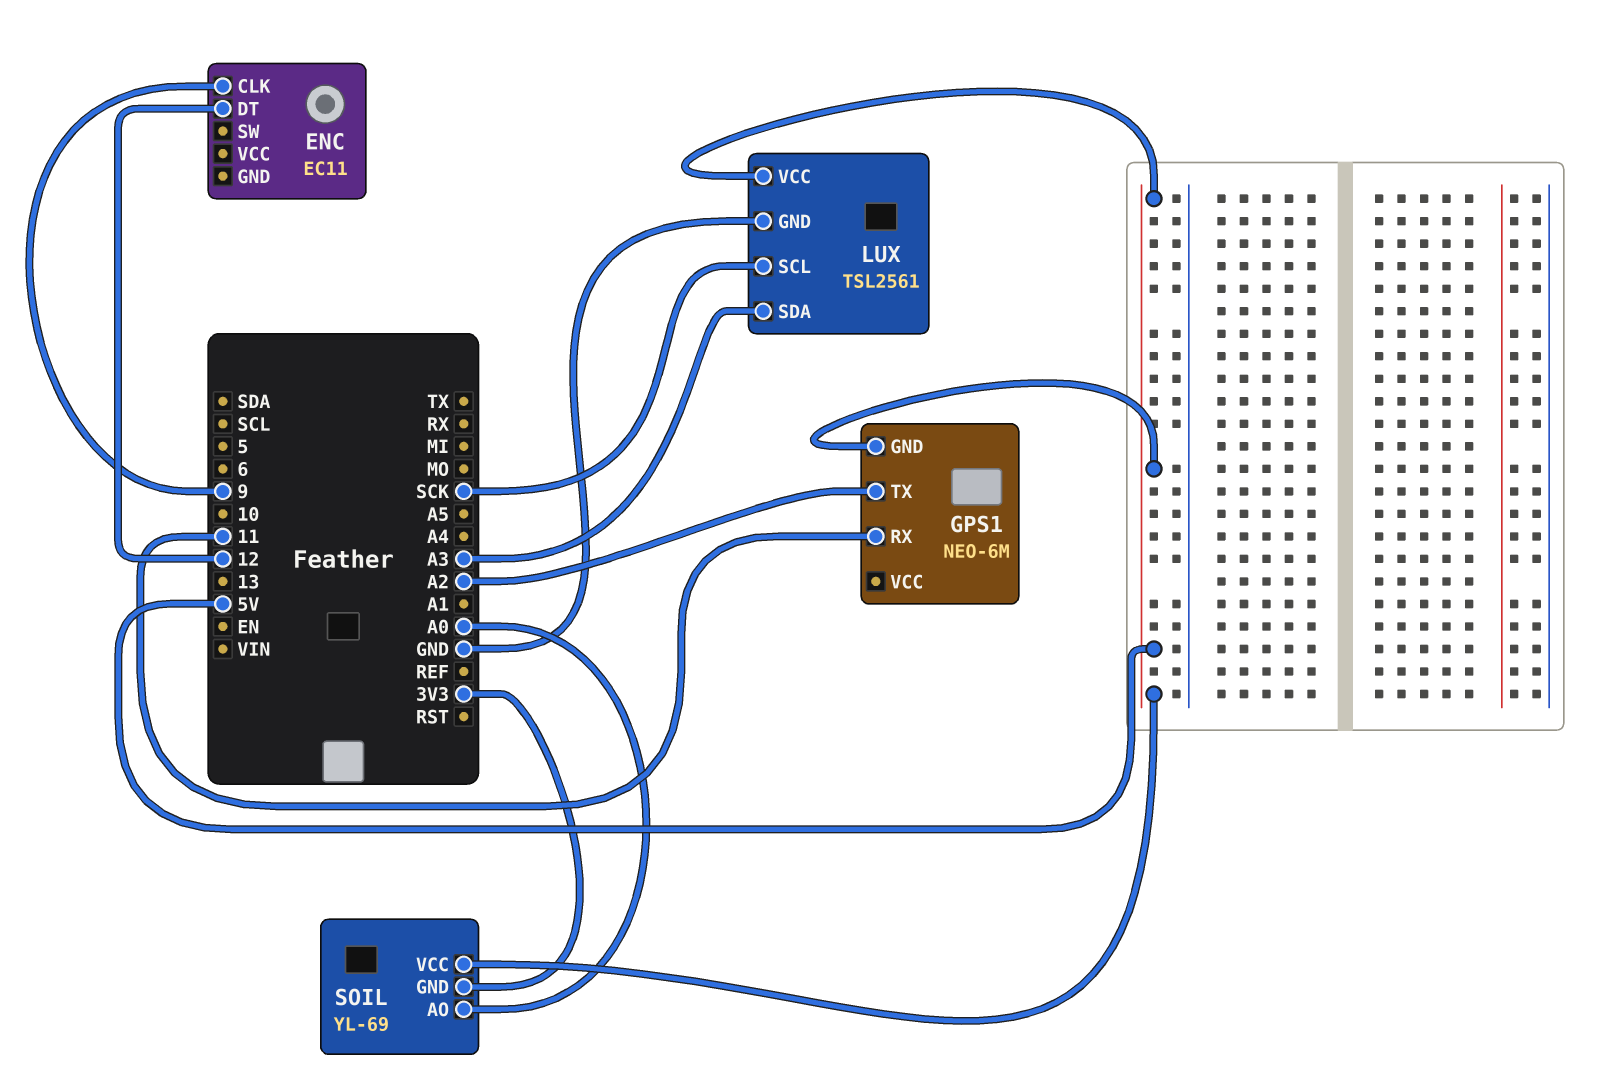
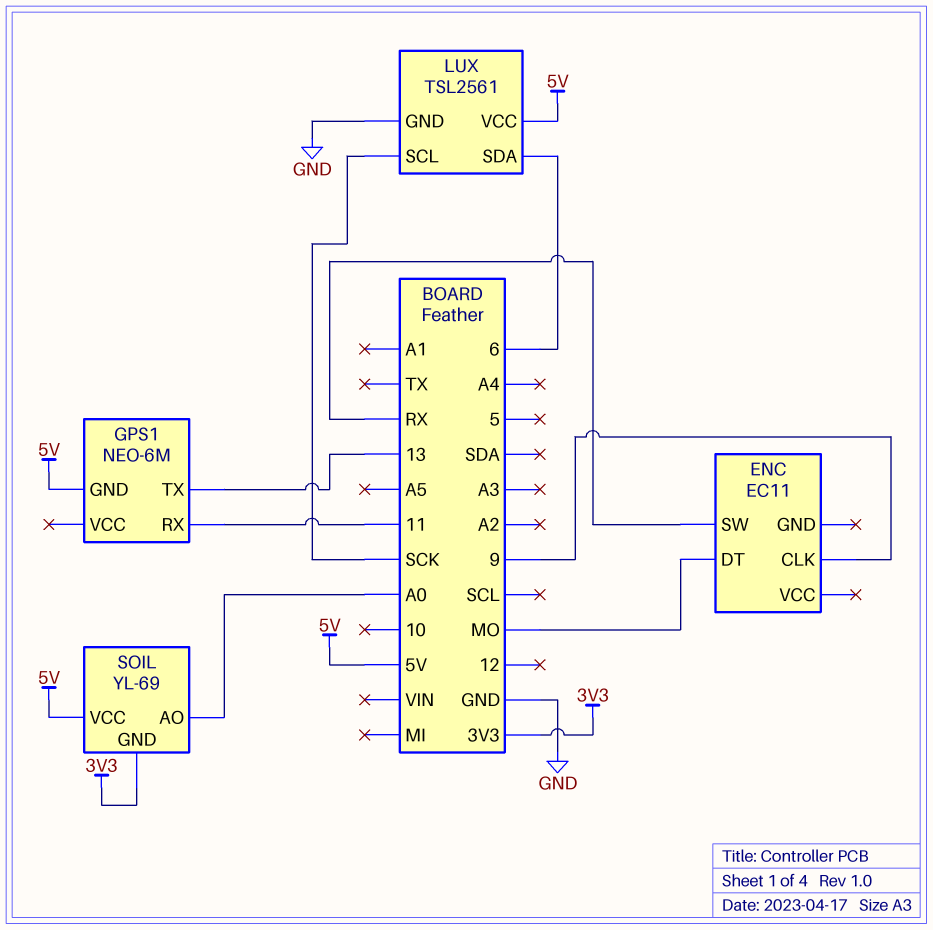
ENC pin DT: 12 -> MO
ENC pin SW: none -> RX
GPS1 pin TX: A2 -> 13
LUX pin SDA: A3 -> 6

